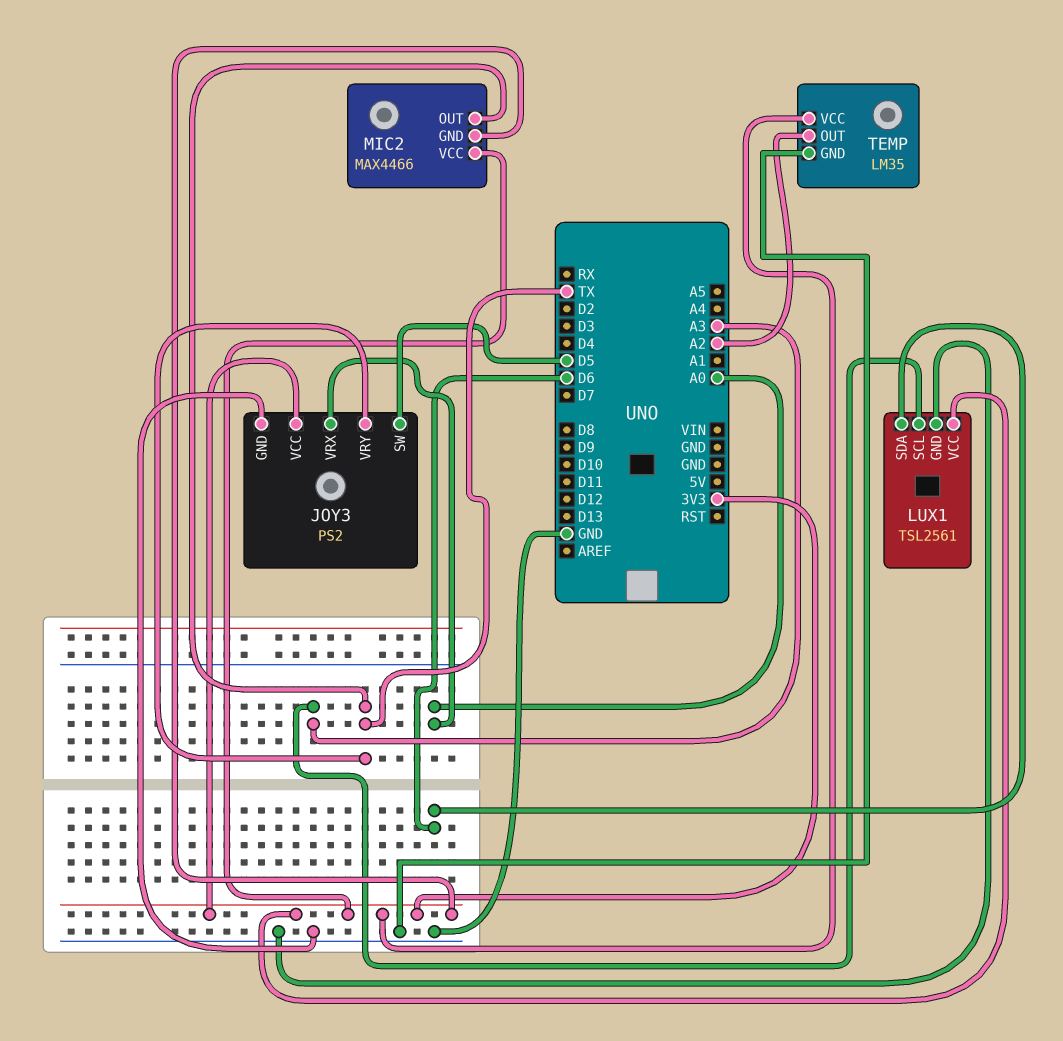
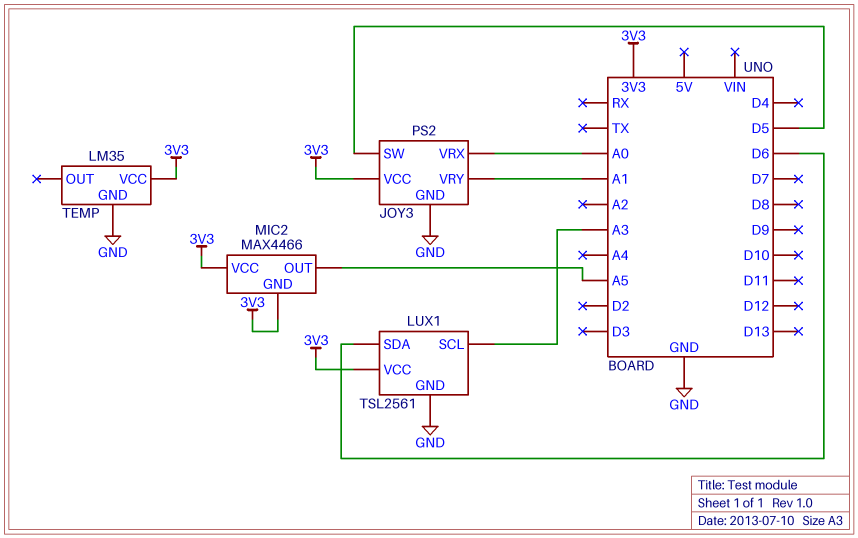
JOY3 pin VRY: TX -> A1
MIC2 pin OUT: TX -> A5
TEMP pin OUT: A2 -> none

